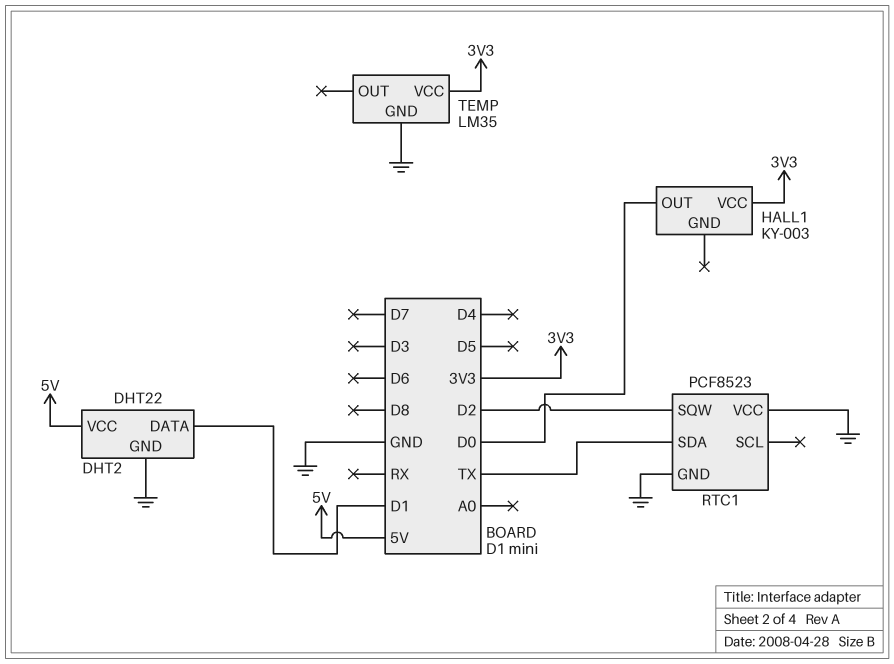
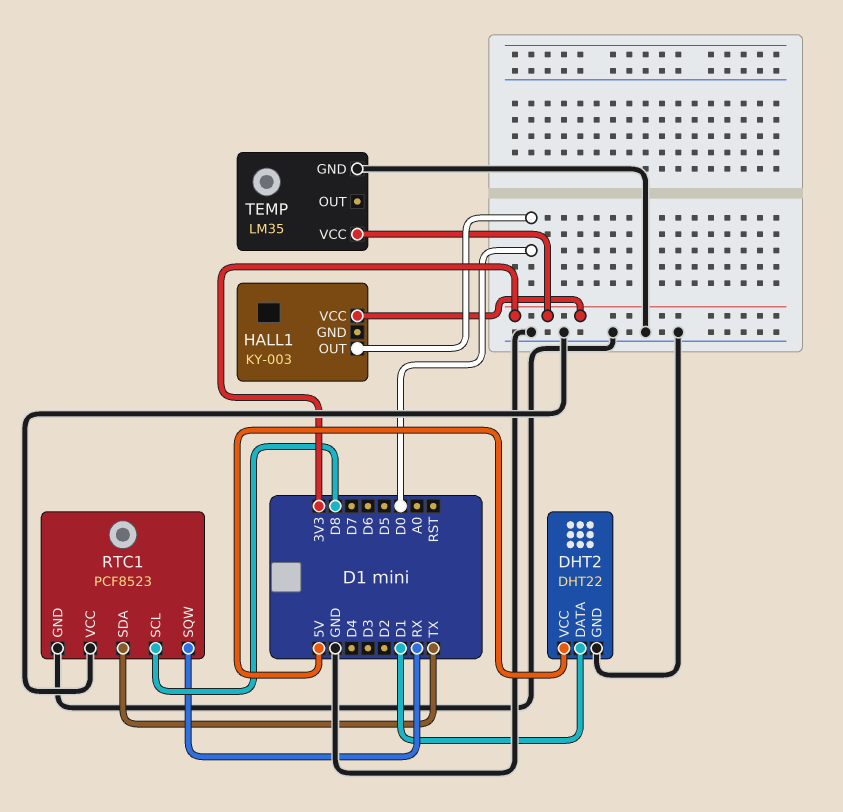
RTC1 pin SCL: none -> D8
RTC1 pin SQW: D2 -> RX

